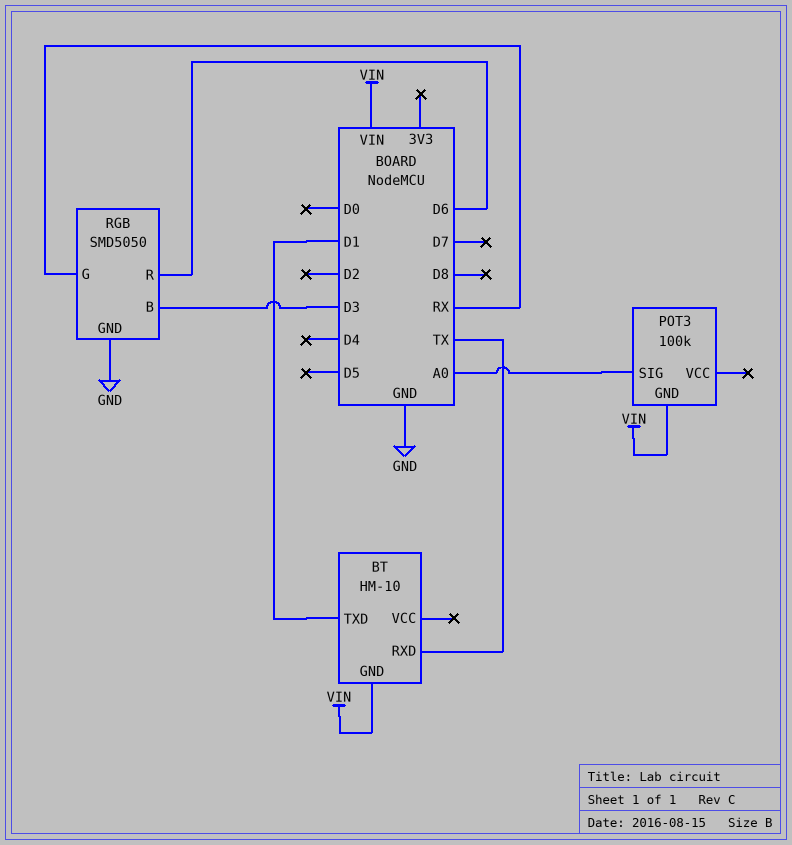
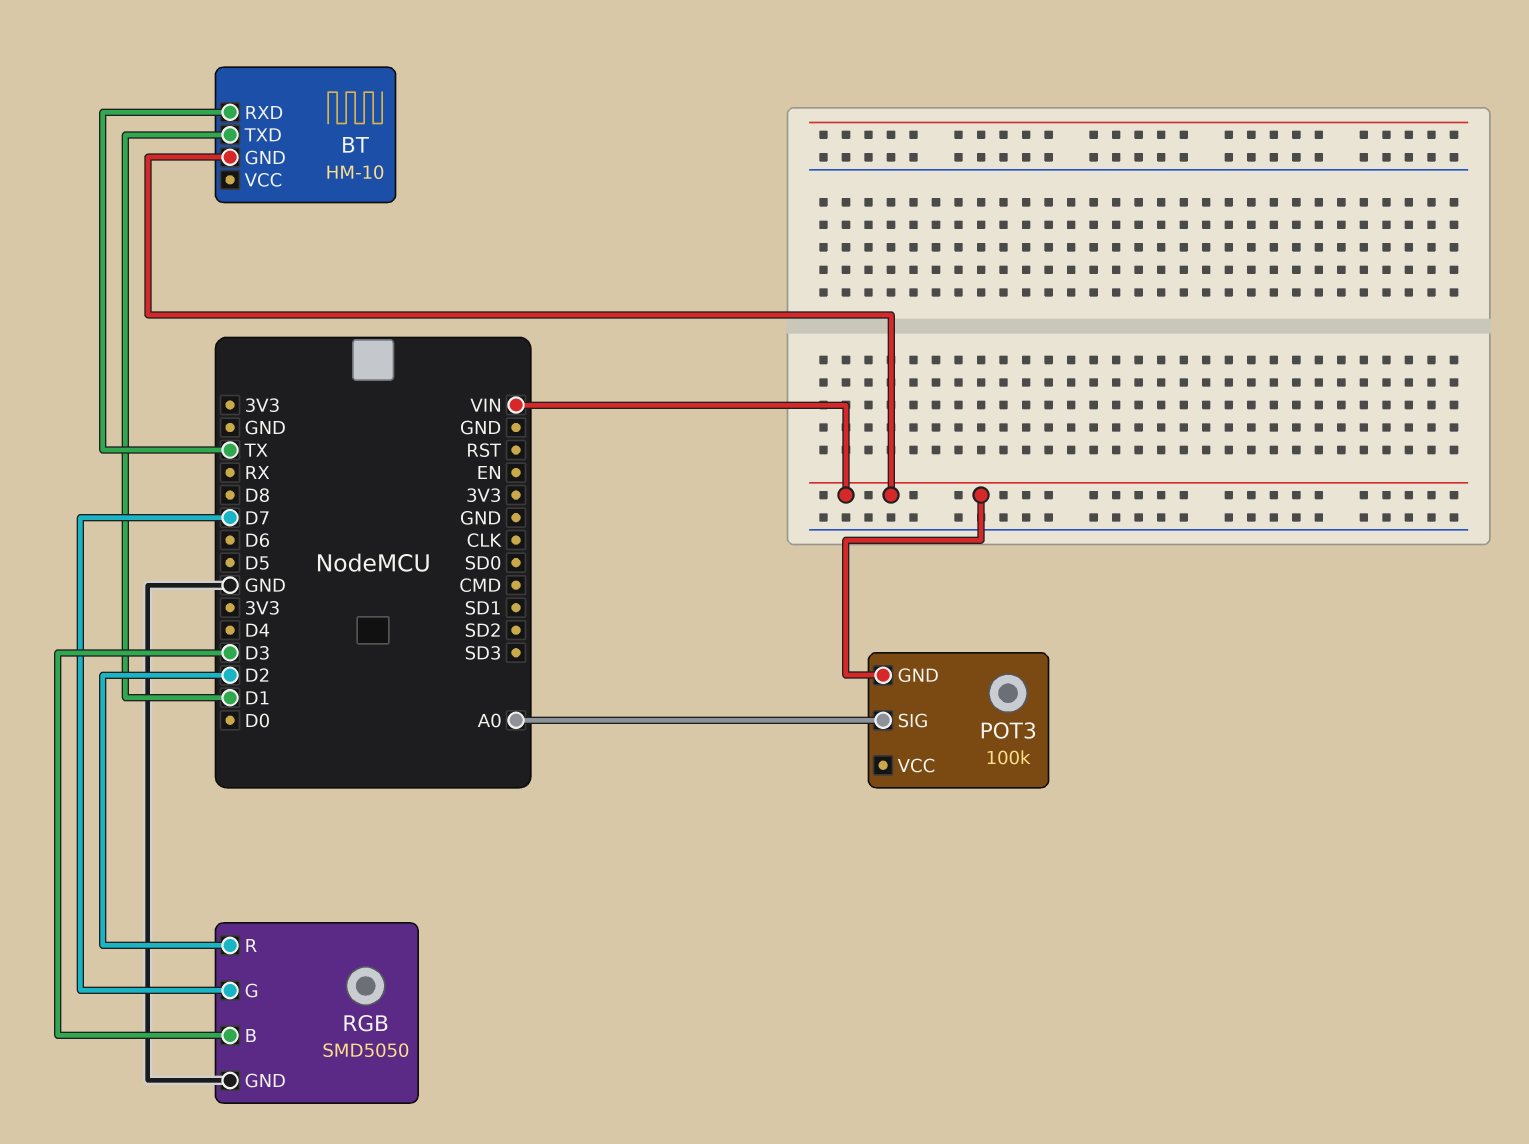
RGB pin G: RX -> D7
RGB pin R: D6 -> D2

